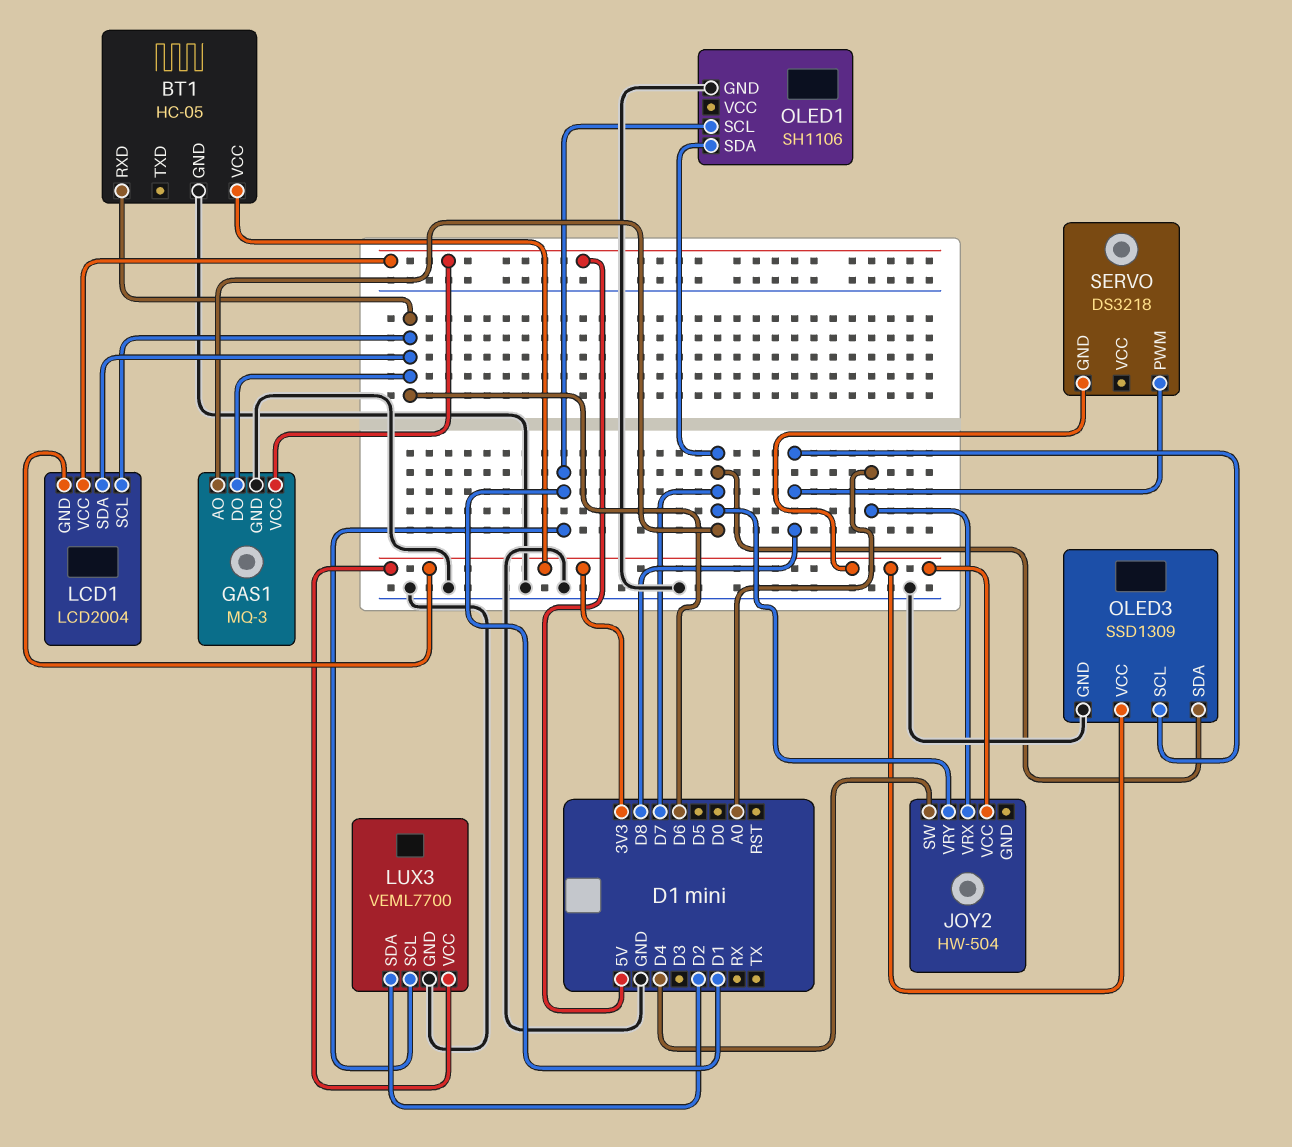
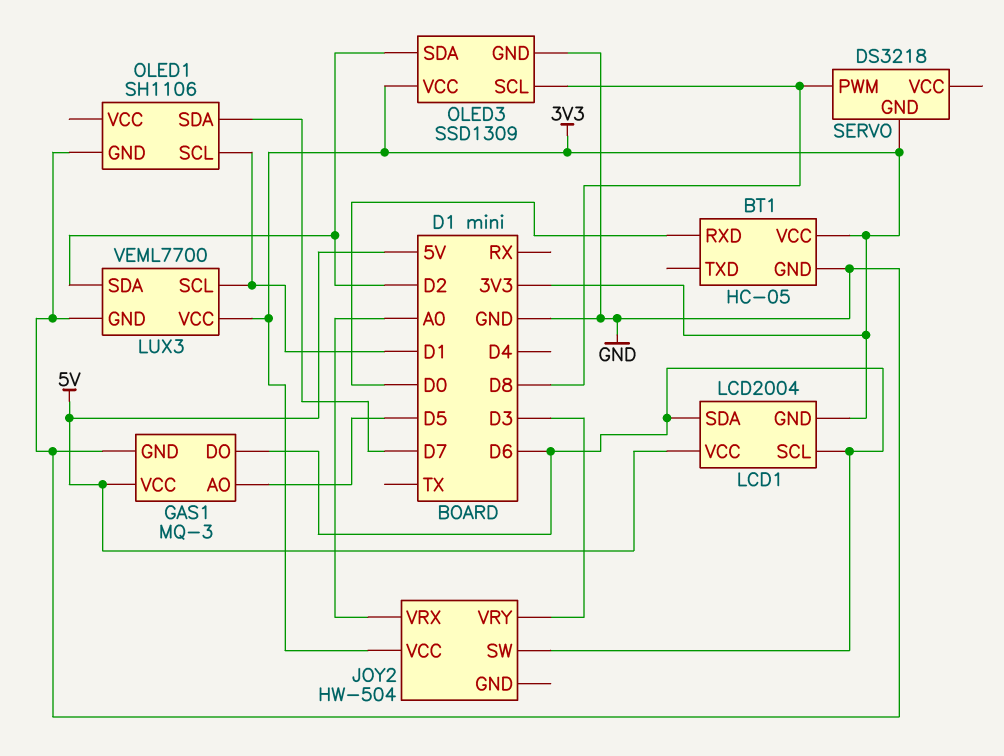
BT1 pin RXD: D6 -> D0
GAS1 pin AO: D7 -> D5
JOY2 pin SW: D4 -> D6
JOY2 pin VRY: D7 -> D3
OLED3 pin SDA: D7 -> D2

